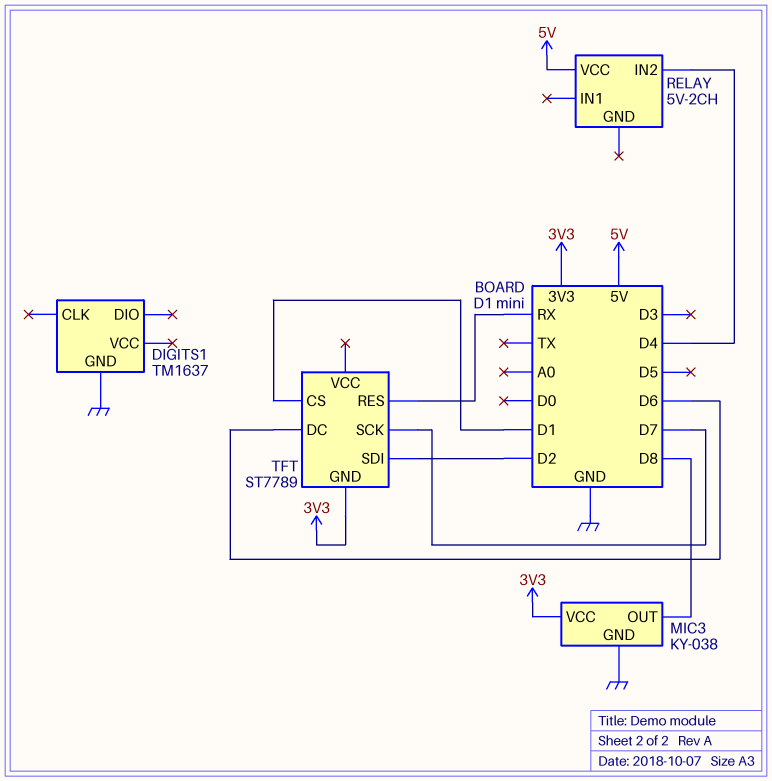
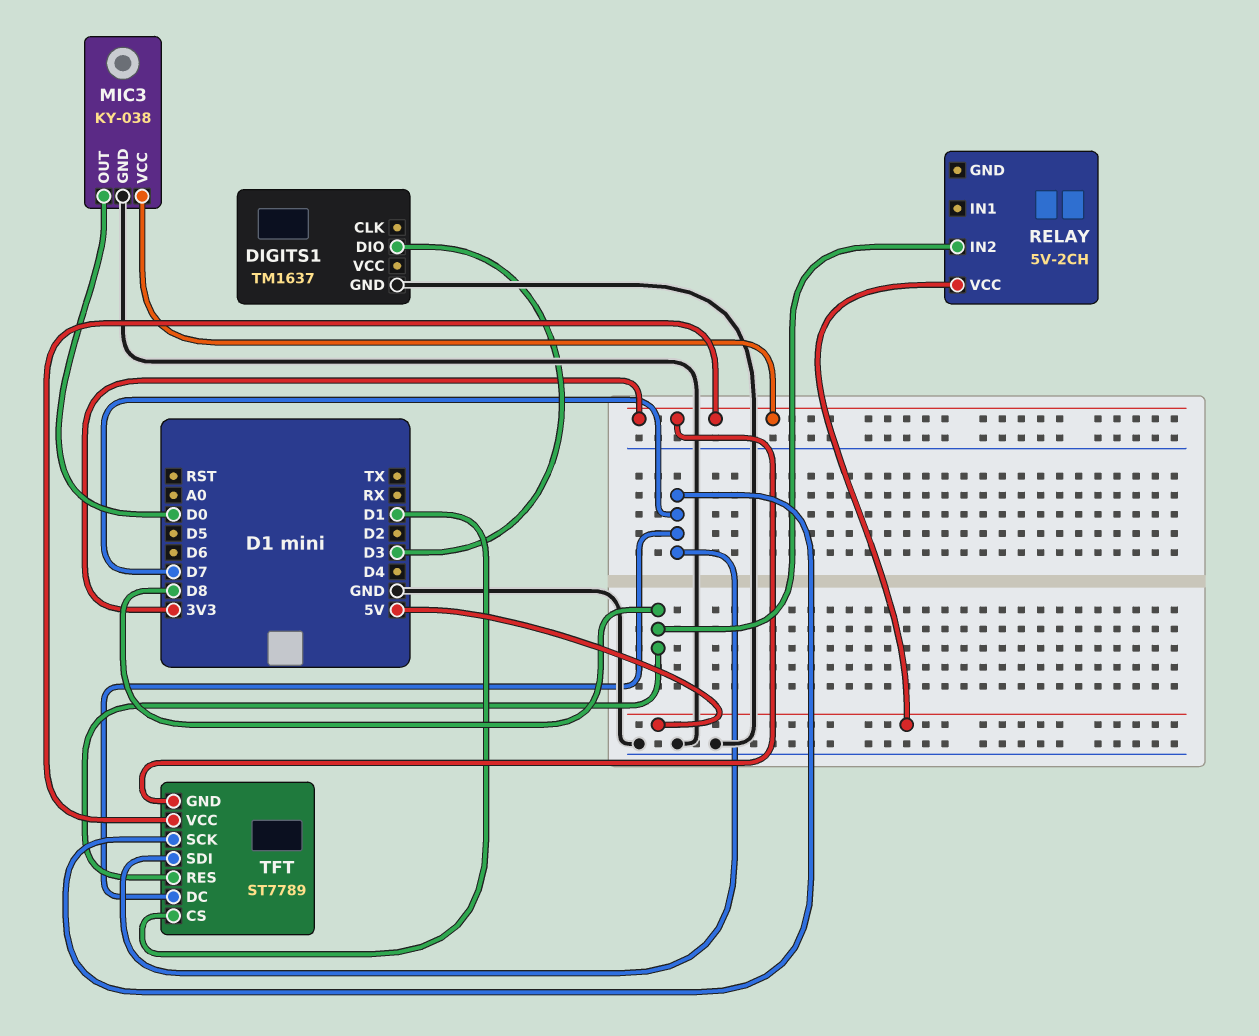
DIGITS1 pin DIO: none -> D3
MIC3 pin OUT: D8 -> D0
RELAY pin IN2: D4 -> D8
TFT pin DC: D6 -> D7
TFT pin RES: RX -> D8
TFT pin SDI: D2 -> D7
TFT pin VCC: none -> 3V3

